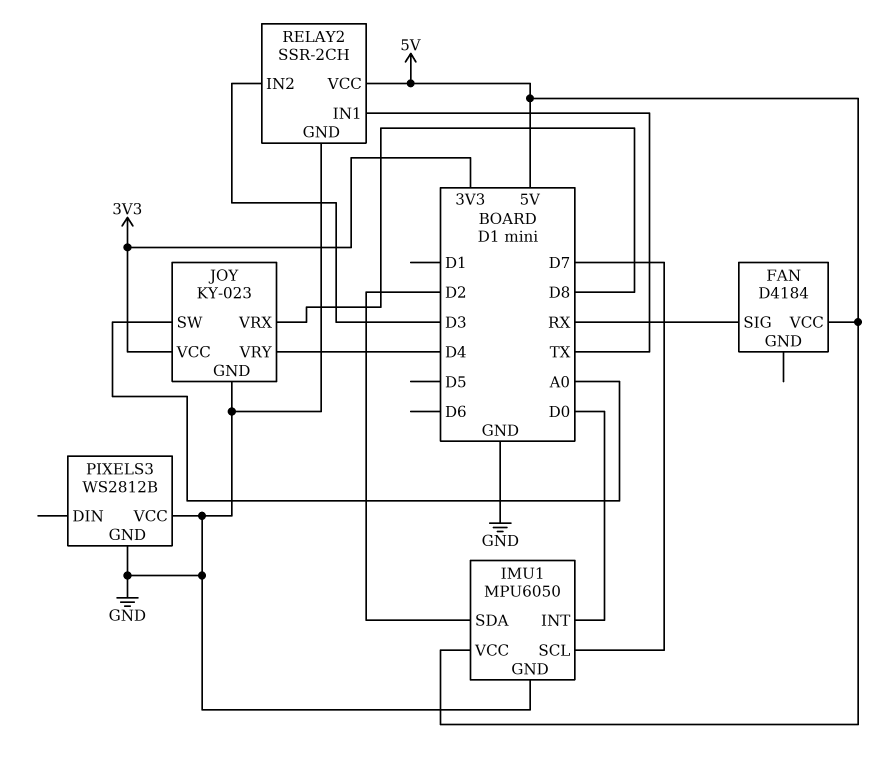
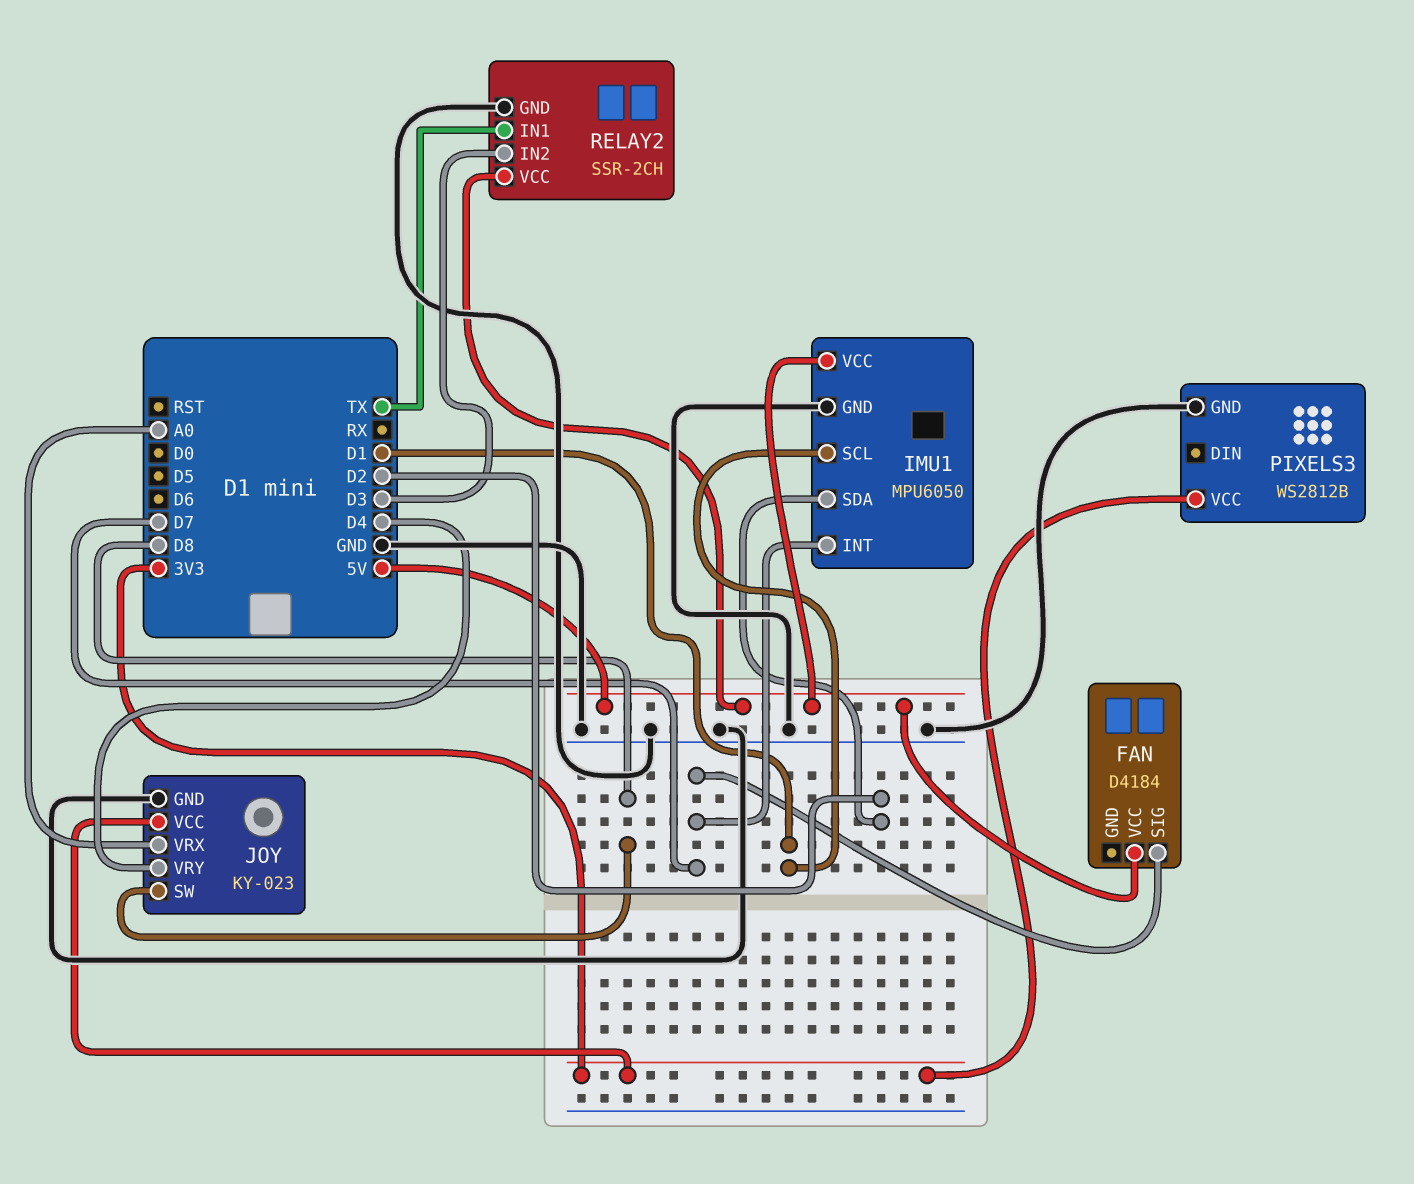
FAN pin SIG: RX -> D7
IMU1 pin INT: D0 -> D7
IMU1 pin SCL: D7 -> D1
JOY pin SW: A0 -> D8
JOY pin VRX: D8 -> A0
PIXELS3 pin VCC: GND -> 3V3

